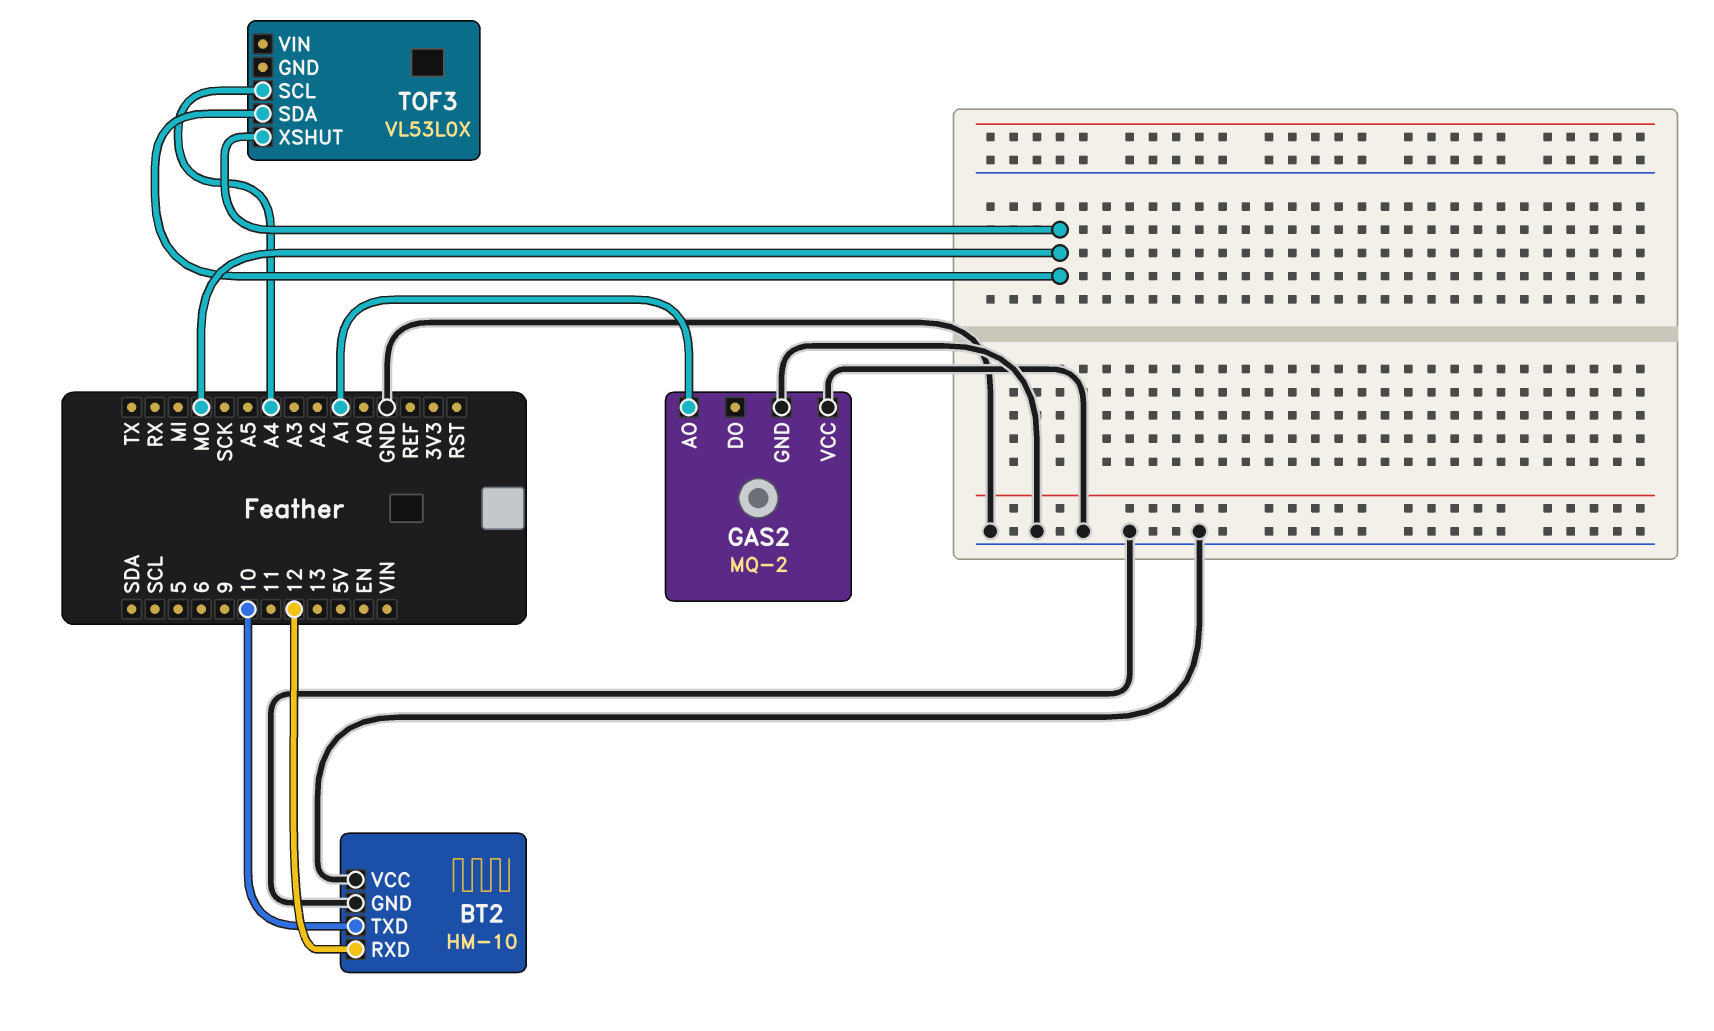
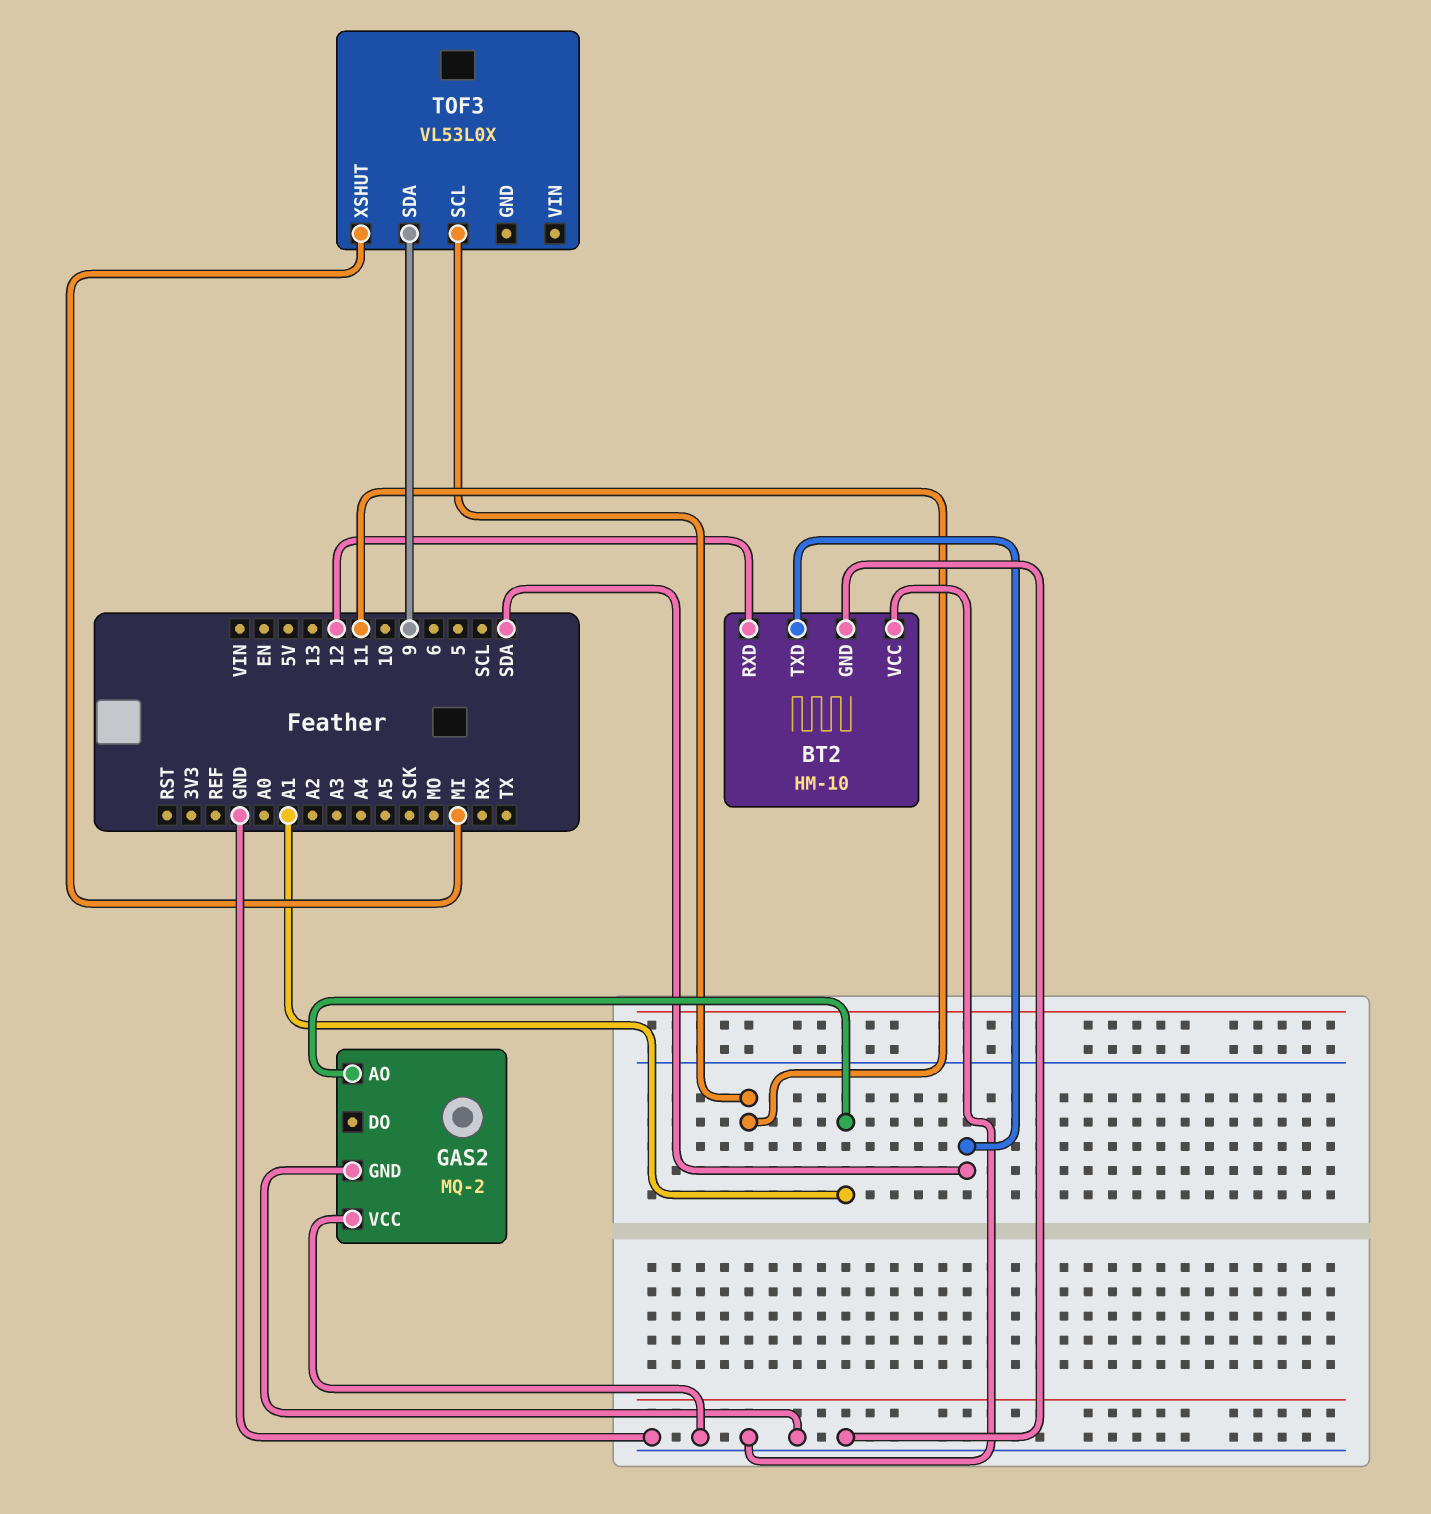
BT2 pin TXD: 10 -> SDA
TOF3 pin SCL: A4 -> 11
TOF3 pin SDA: MO -> 9
TOF3 pin XSHUT: MO -> MI

